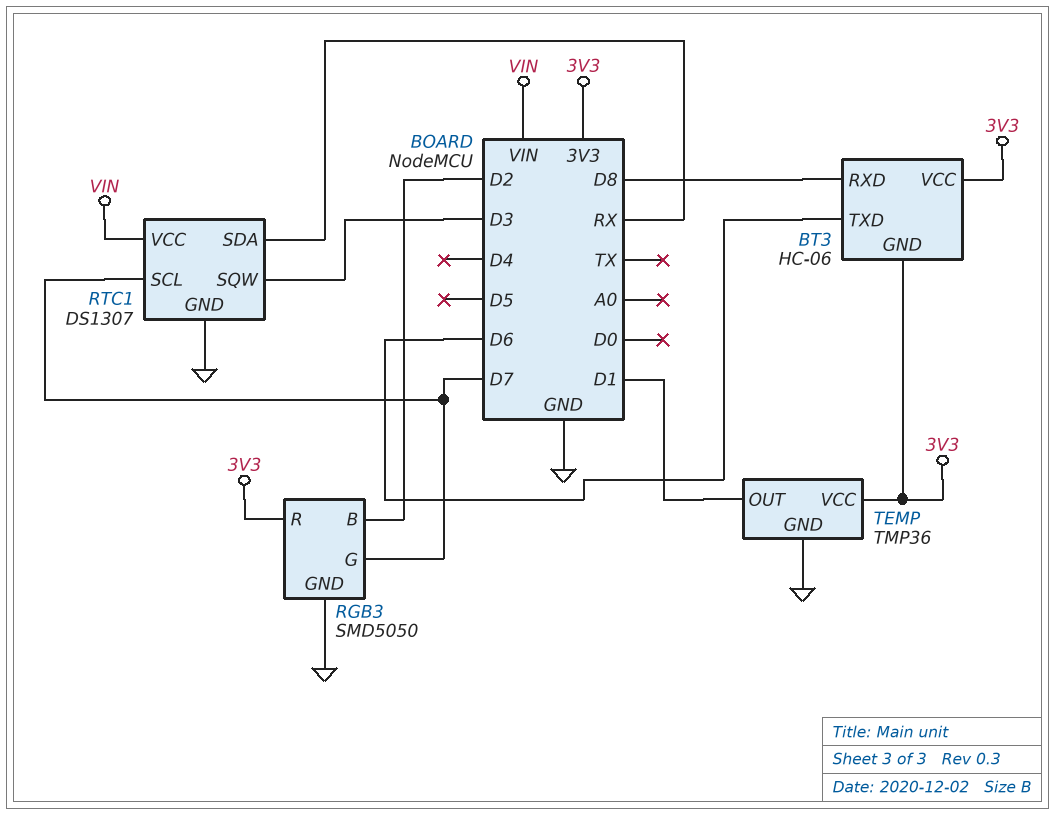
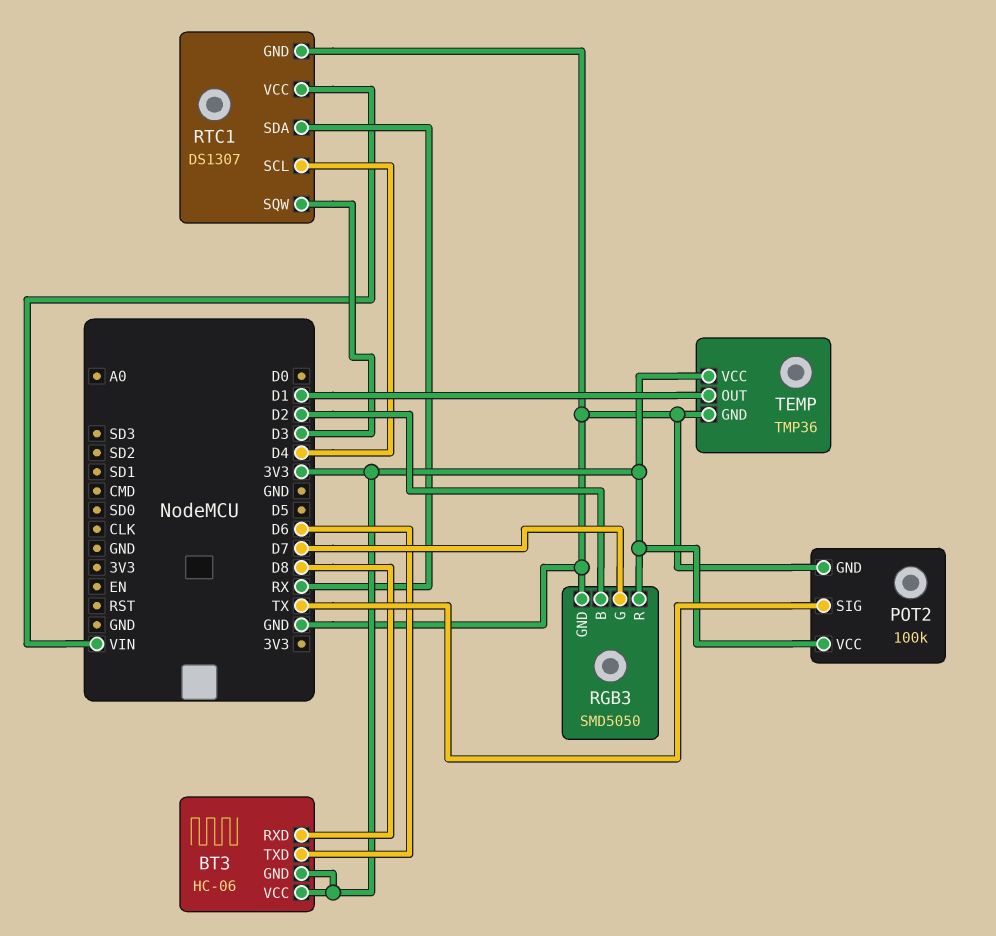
POT2: none -> 100k
POT2 pin GND: none -> GND
POT2 pin SIG: none -> TX
POT2 pin VCC: none -> 3V3
RTC1 pin SCL: D7 -> D4

